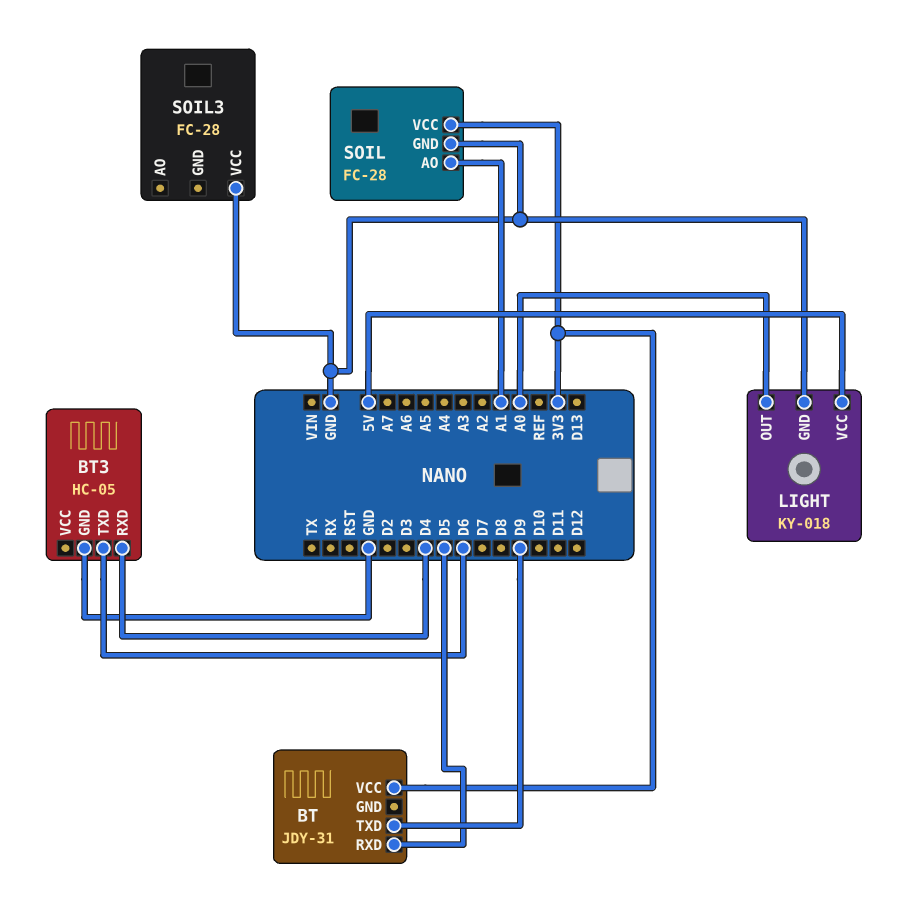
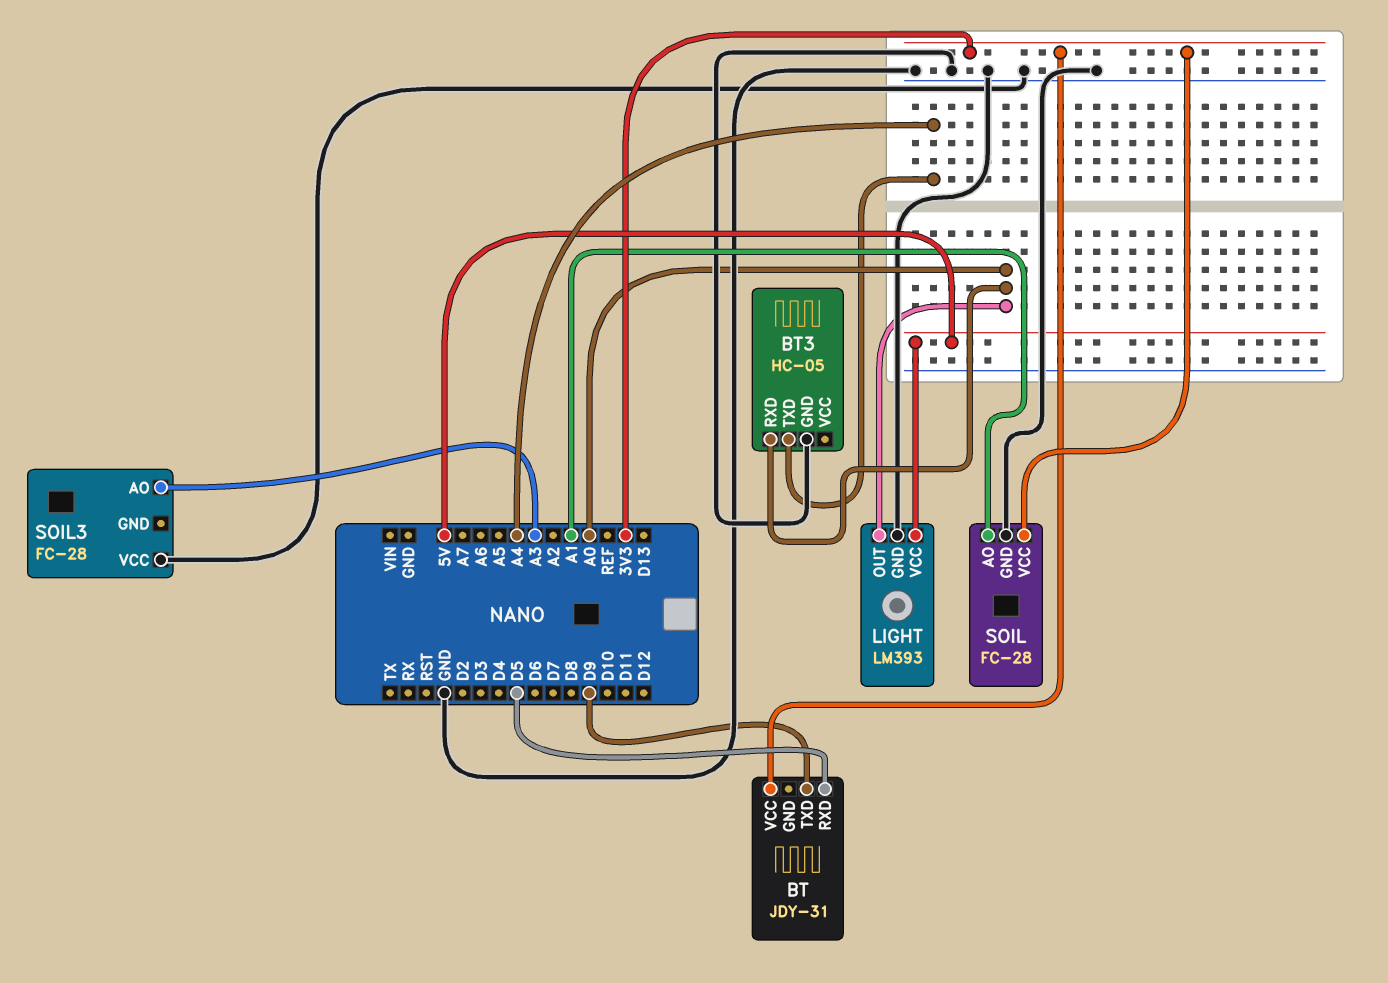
BT3 pin RXD: D4 -> A0
BT3 pin TXD: D6 -> A4
LIGHT: KY-018 -> LM393
SOIL3 pin AO: none -> A3

